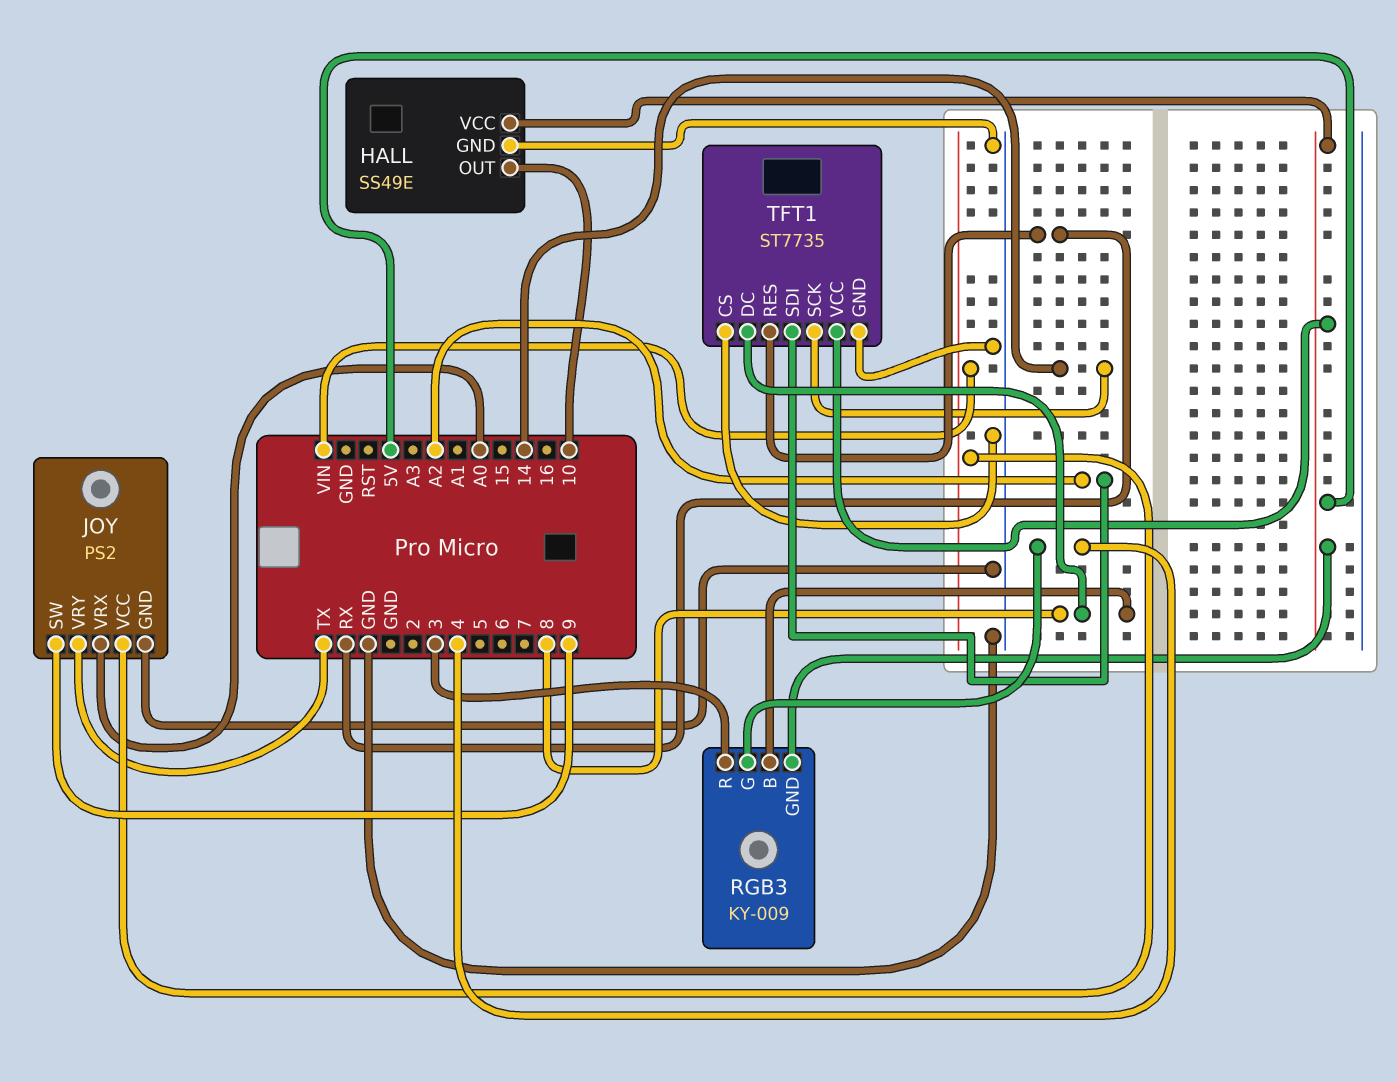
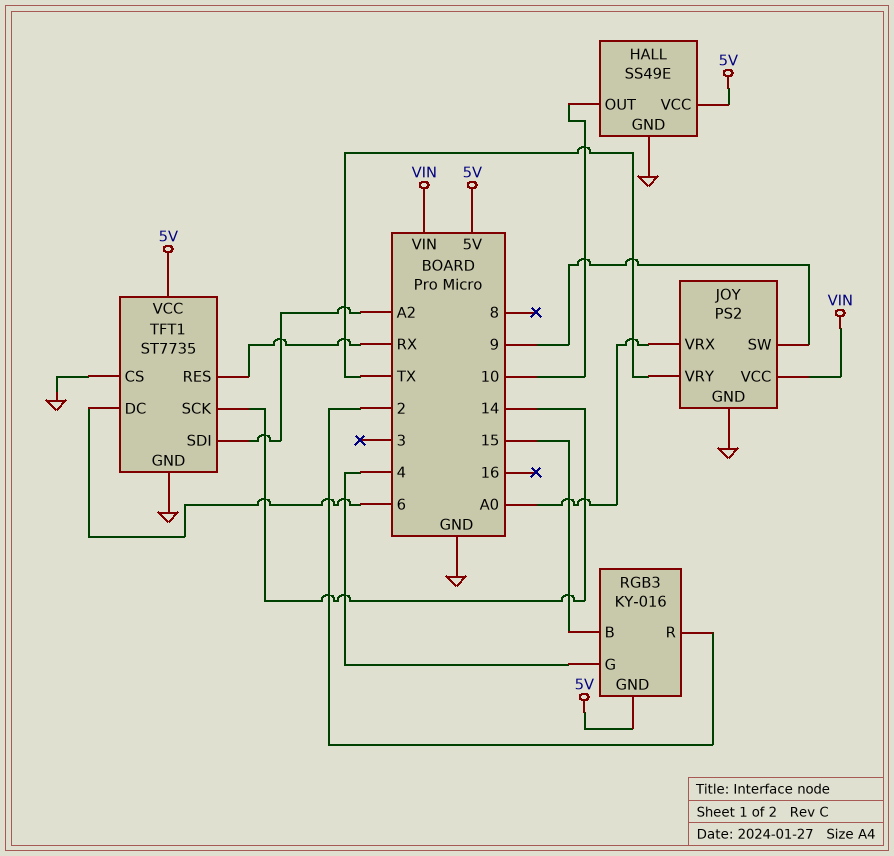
RGB3: KY-009 -> KY-016
RGB3 pin B: 8 -> 15
RGB3 pin R: 3 -> 2
TFT1 pin DC: 8 -> 6

